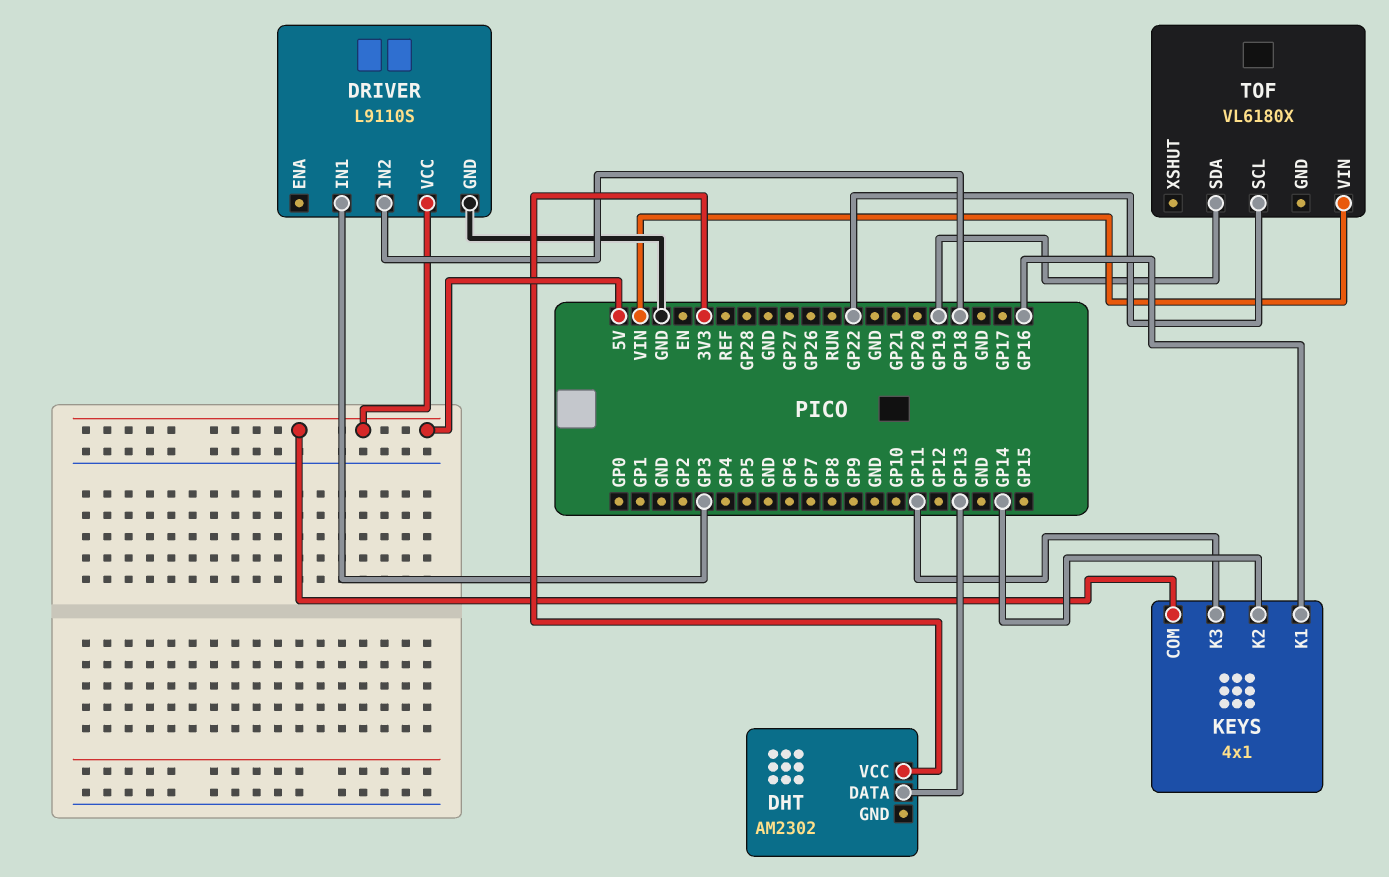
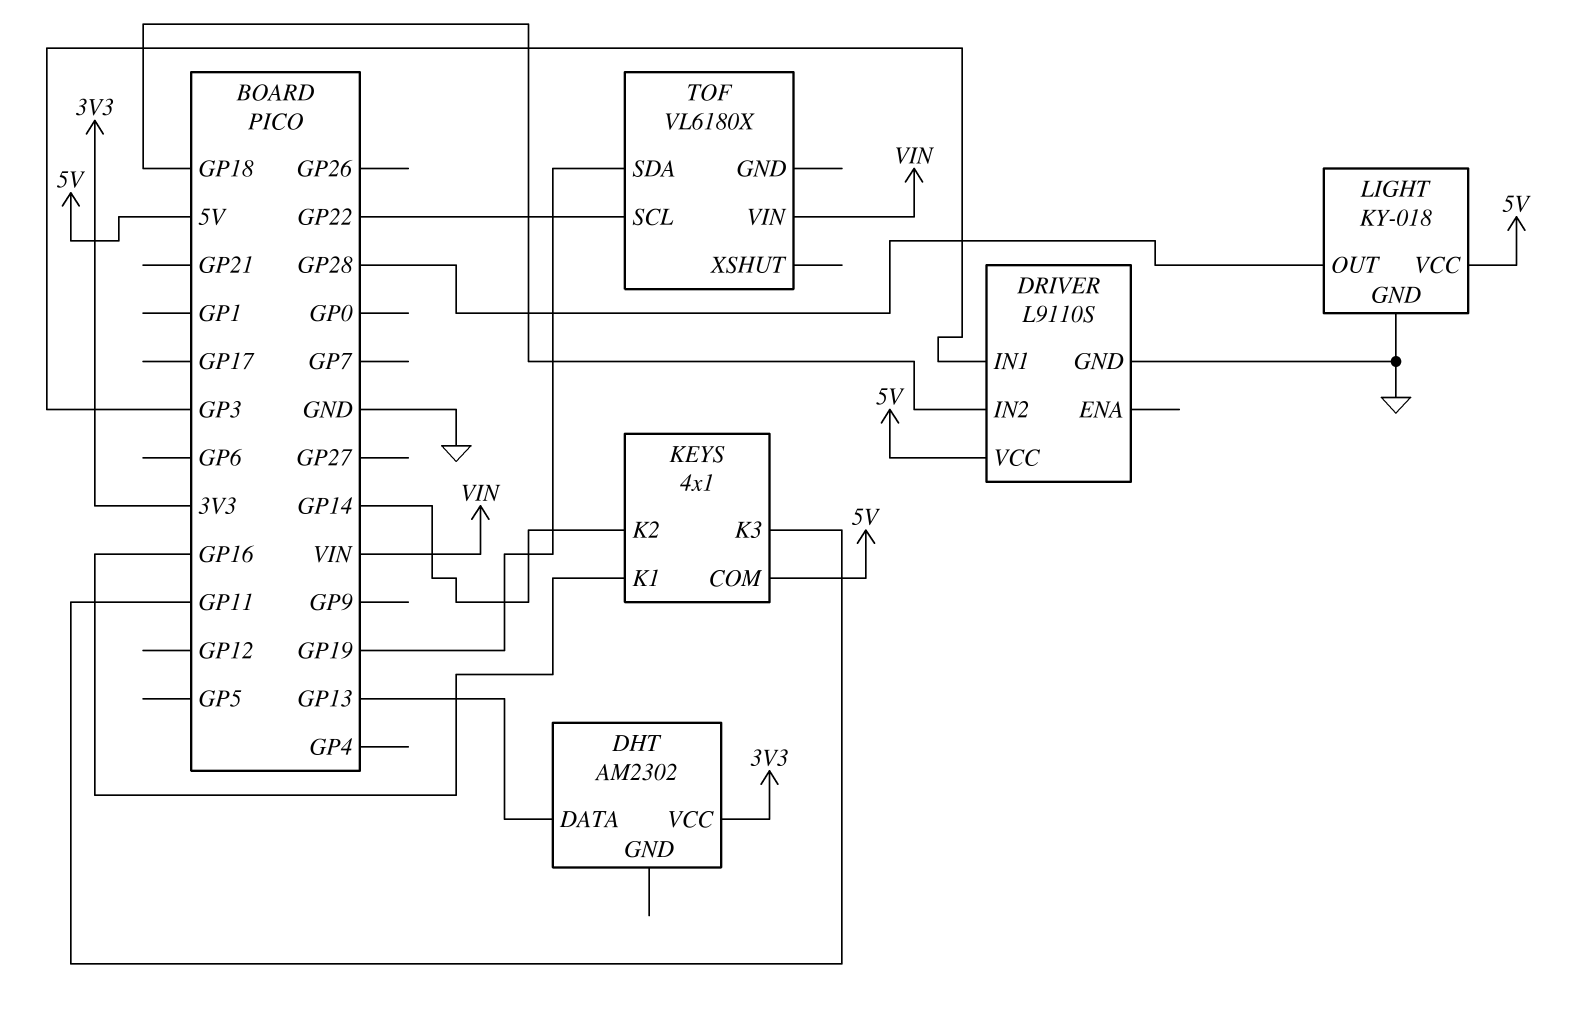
LIGHT: none -> KY-018
LIGHT pin GND: none -> GND
LIGHT pin OUT: none -> GP28
LIGHT pin VCC: none -> 5V

